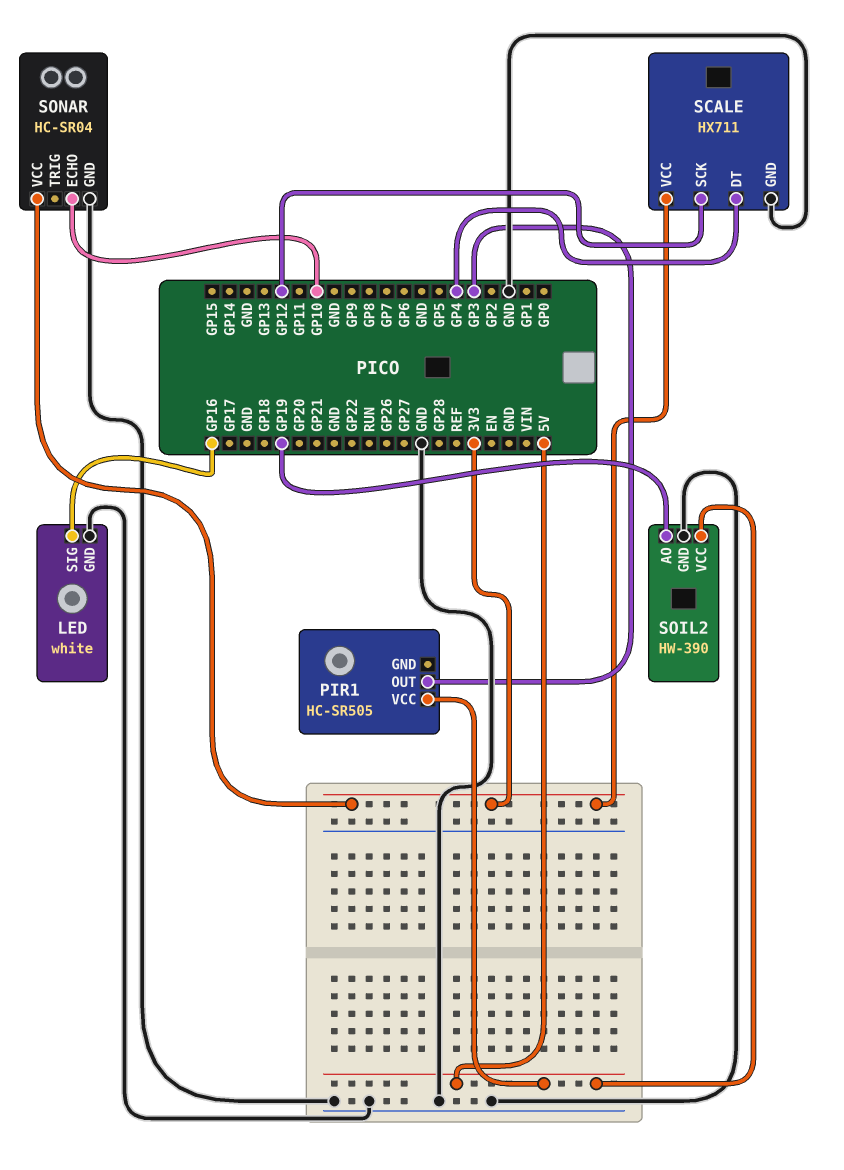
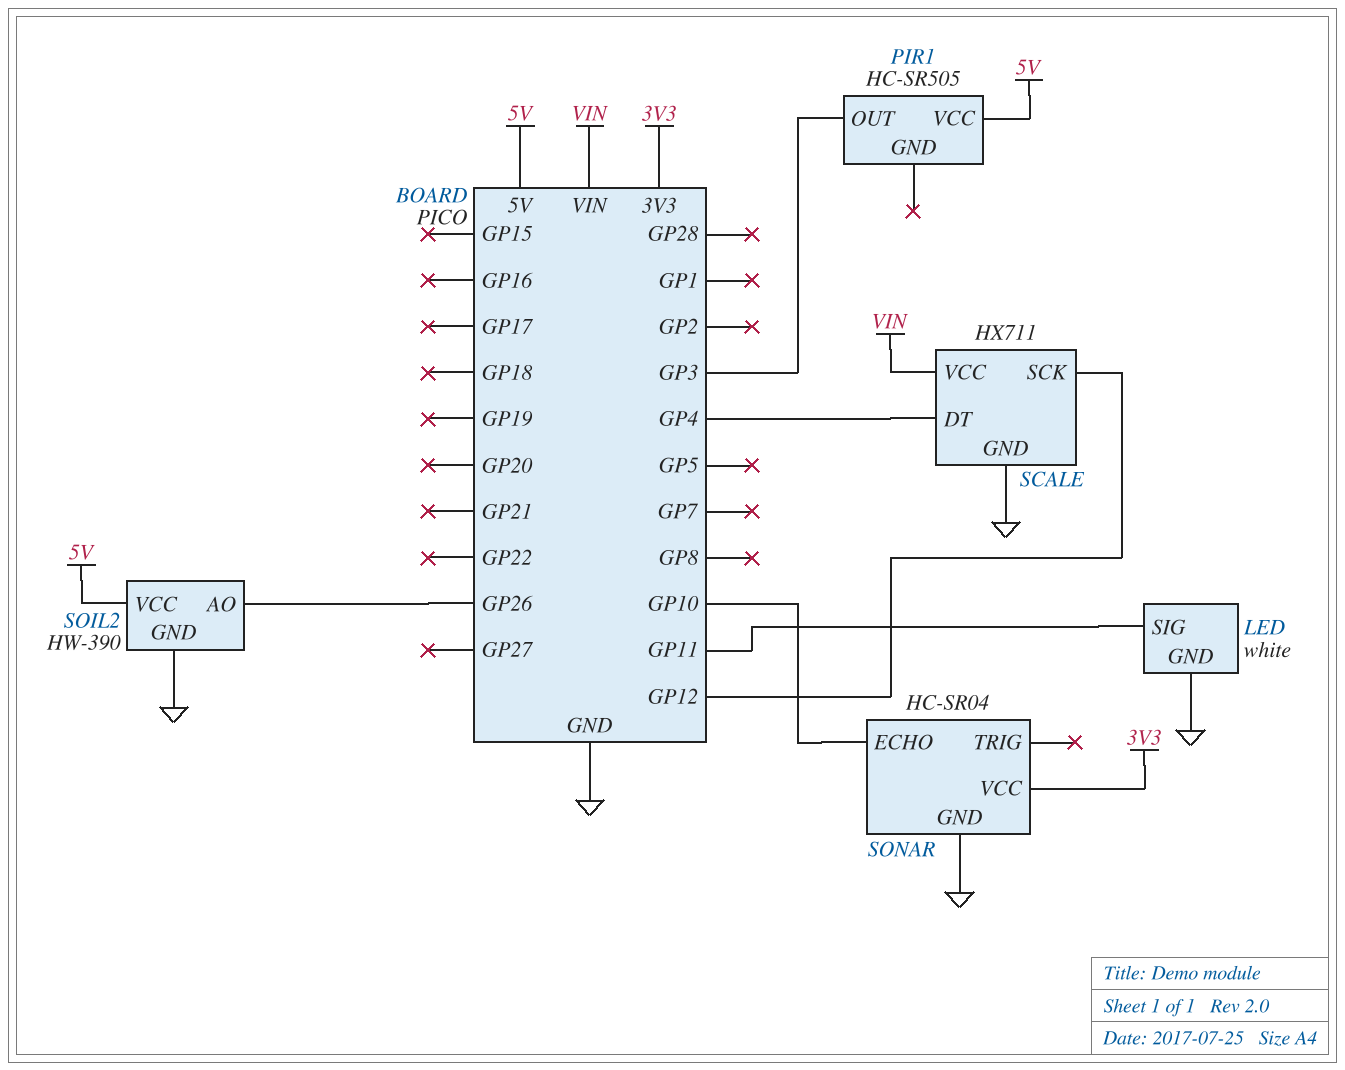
LED pin SIG: GP16 -> GP11
SCALE pin VCC: 3V3 -> VIN
SOIL2 pin AO: GP19 -> GP26

